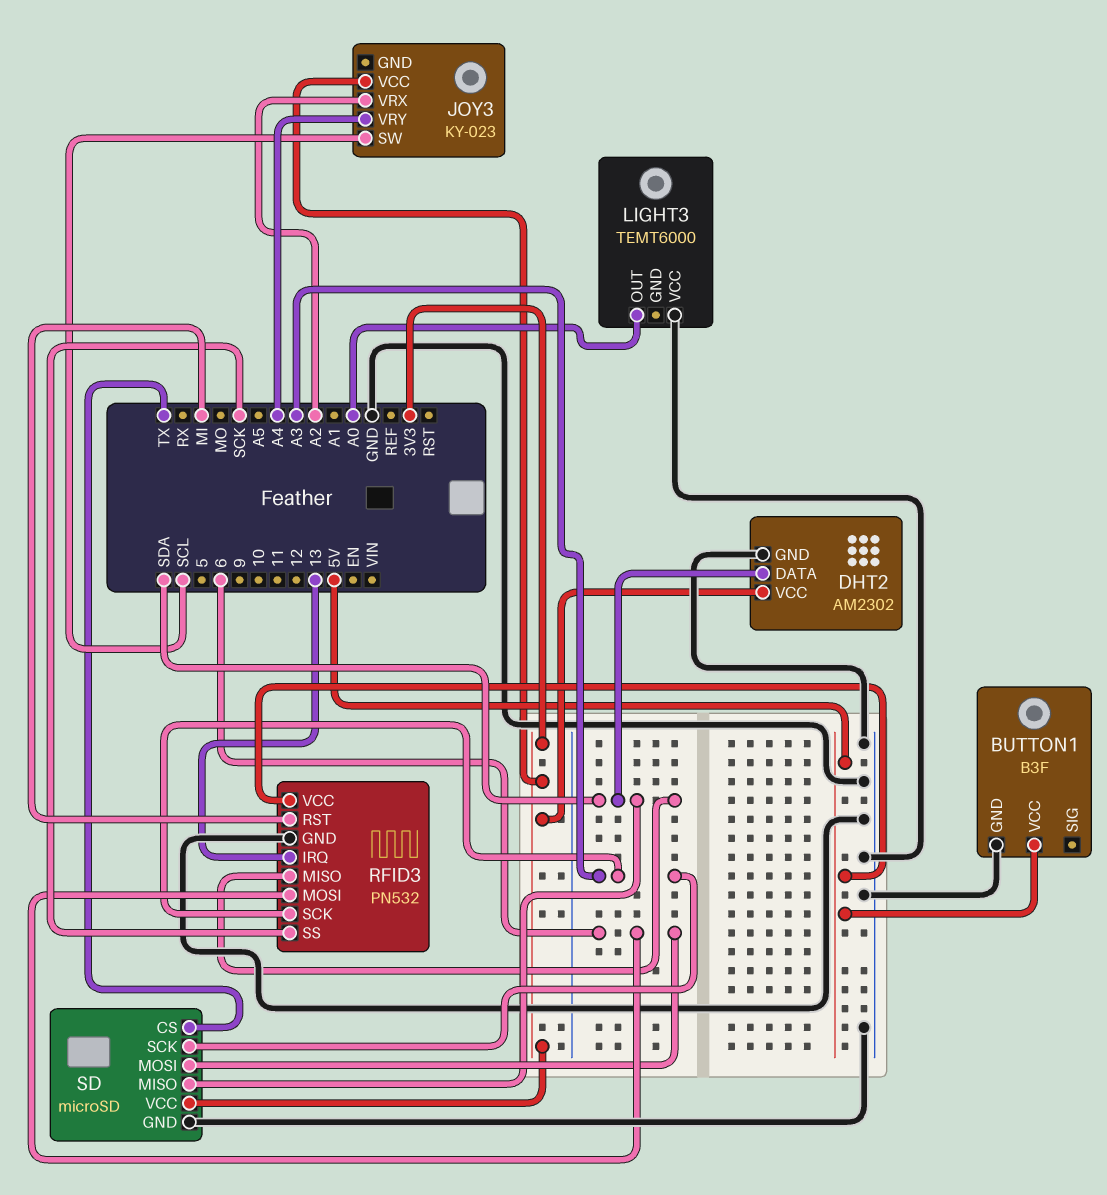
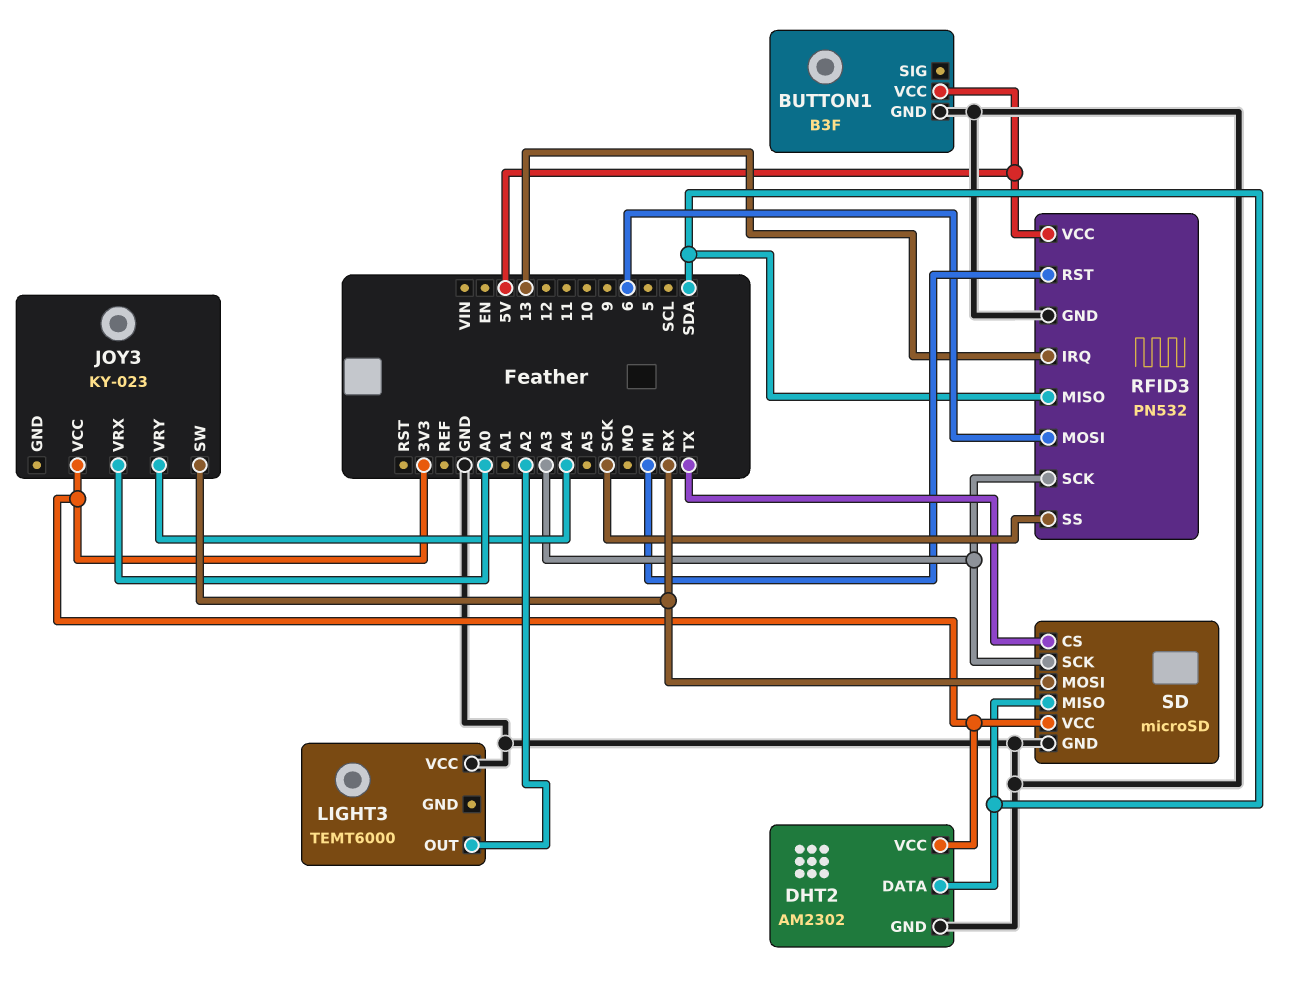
JOY3 pin SW: SCL -> RX
JOY3 pin VRX: A2 -> A0
LIGHT3 pin OUT: A0 -> A2
SD pin MOSI: 6 -> RX

